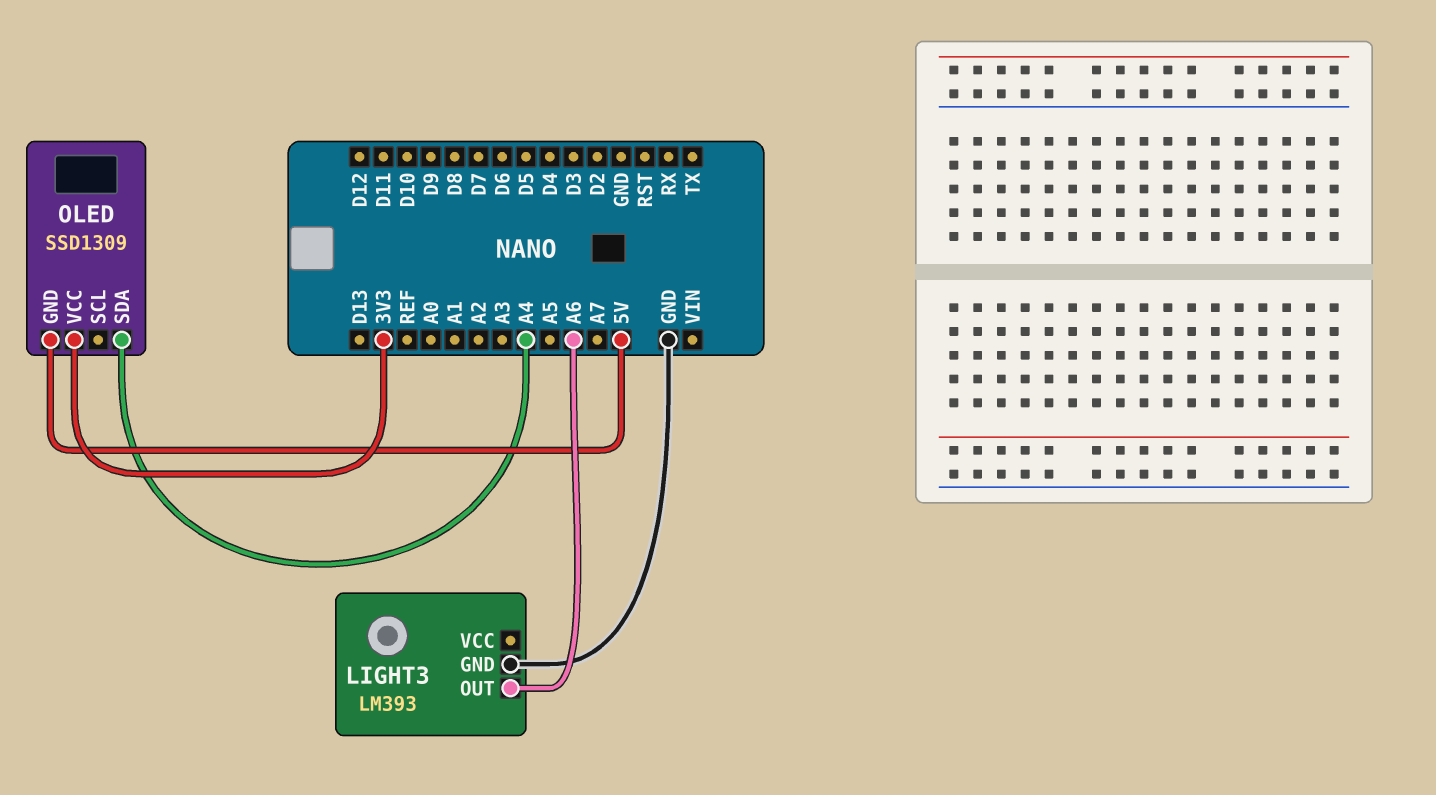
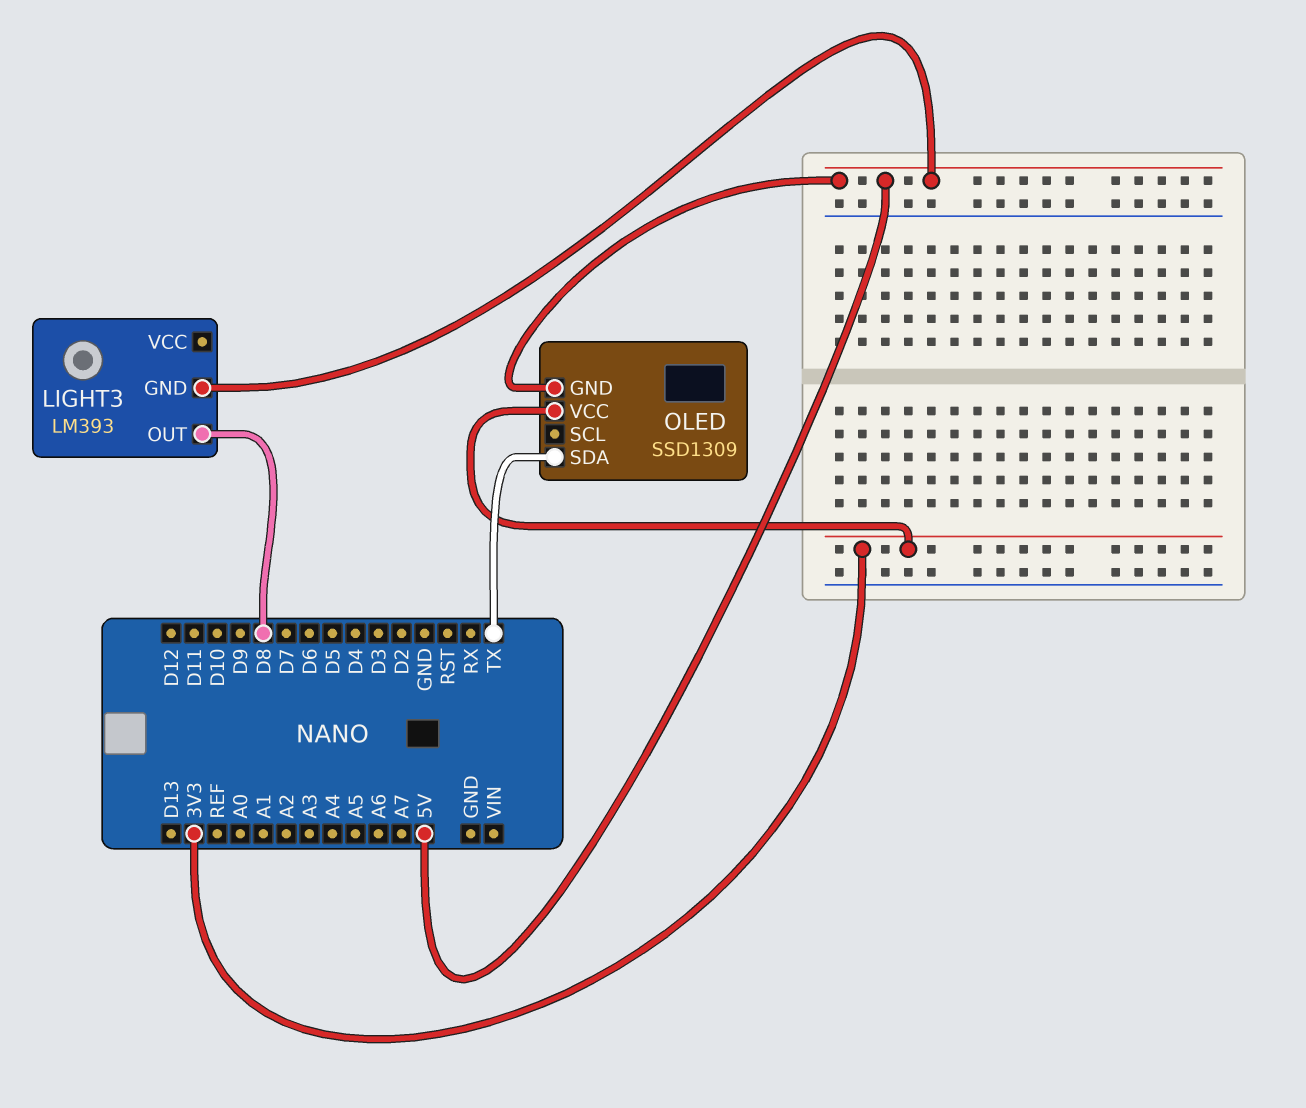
LIGHT3 pin GND: GND -> 5V
LIGHT3 pin OUT: A6 -> D8
OLED pin SDA: A4 -> TX

